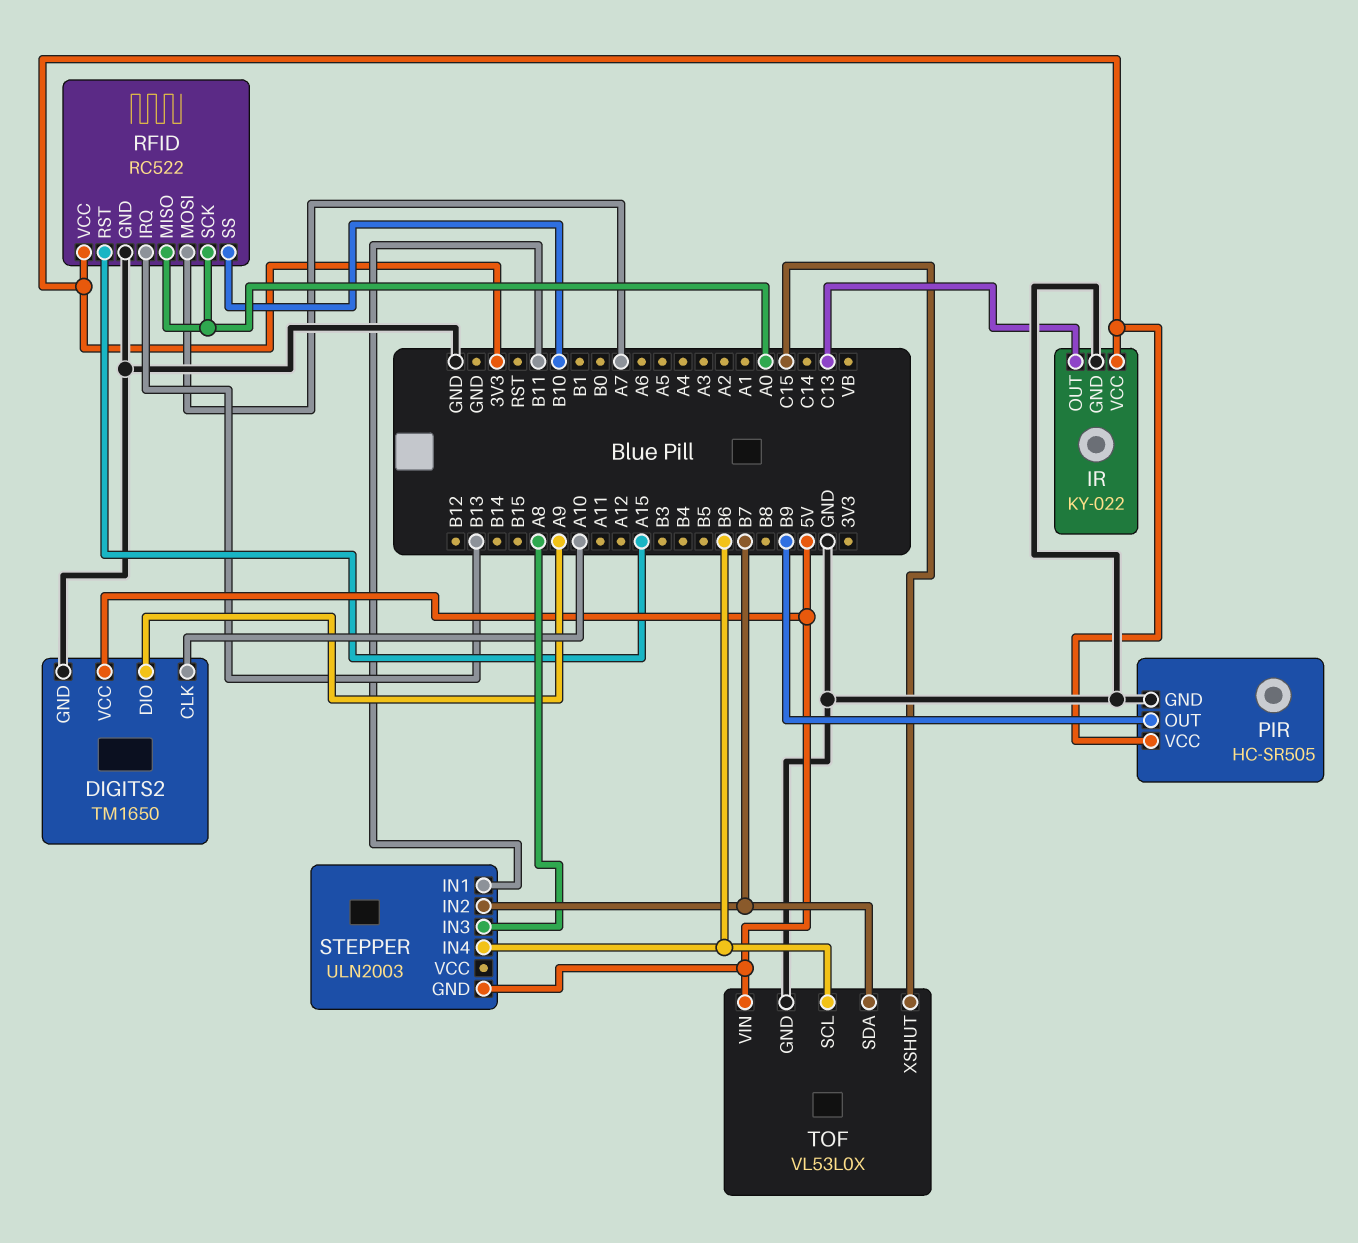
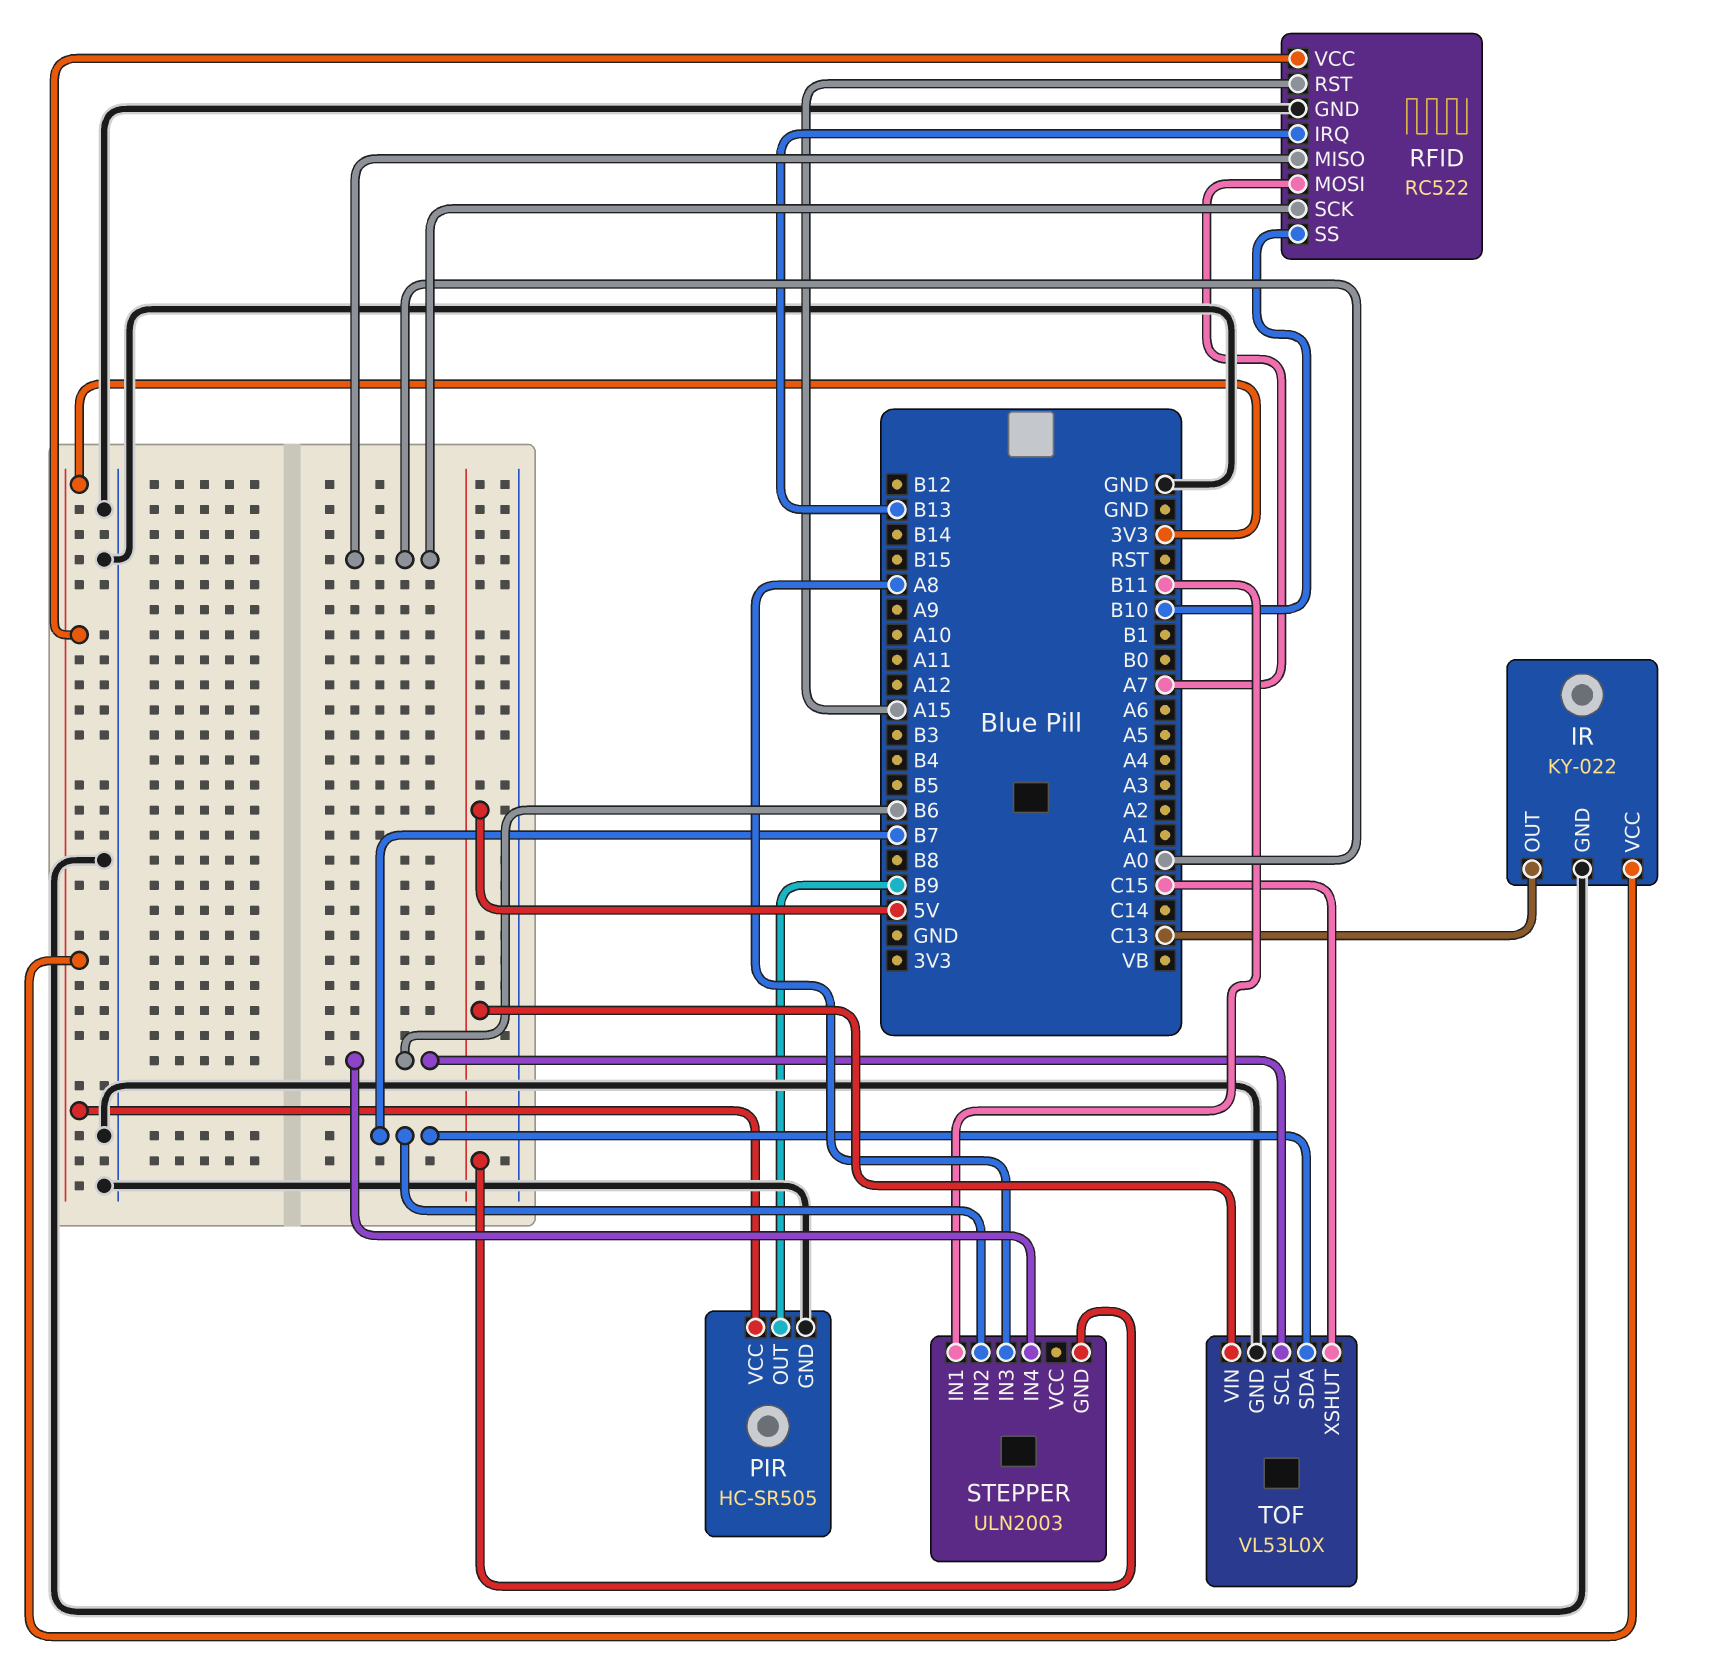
DIGITS2: TM1650 -> none
DIGITS2 pin CLK: A10 -> none
DIGITS2 pin DIO: A9 -> none
DIGITS2 pin GND: GND -> none
DIGITS2 pin VCC: 5V -> none

